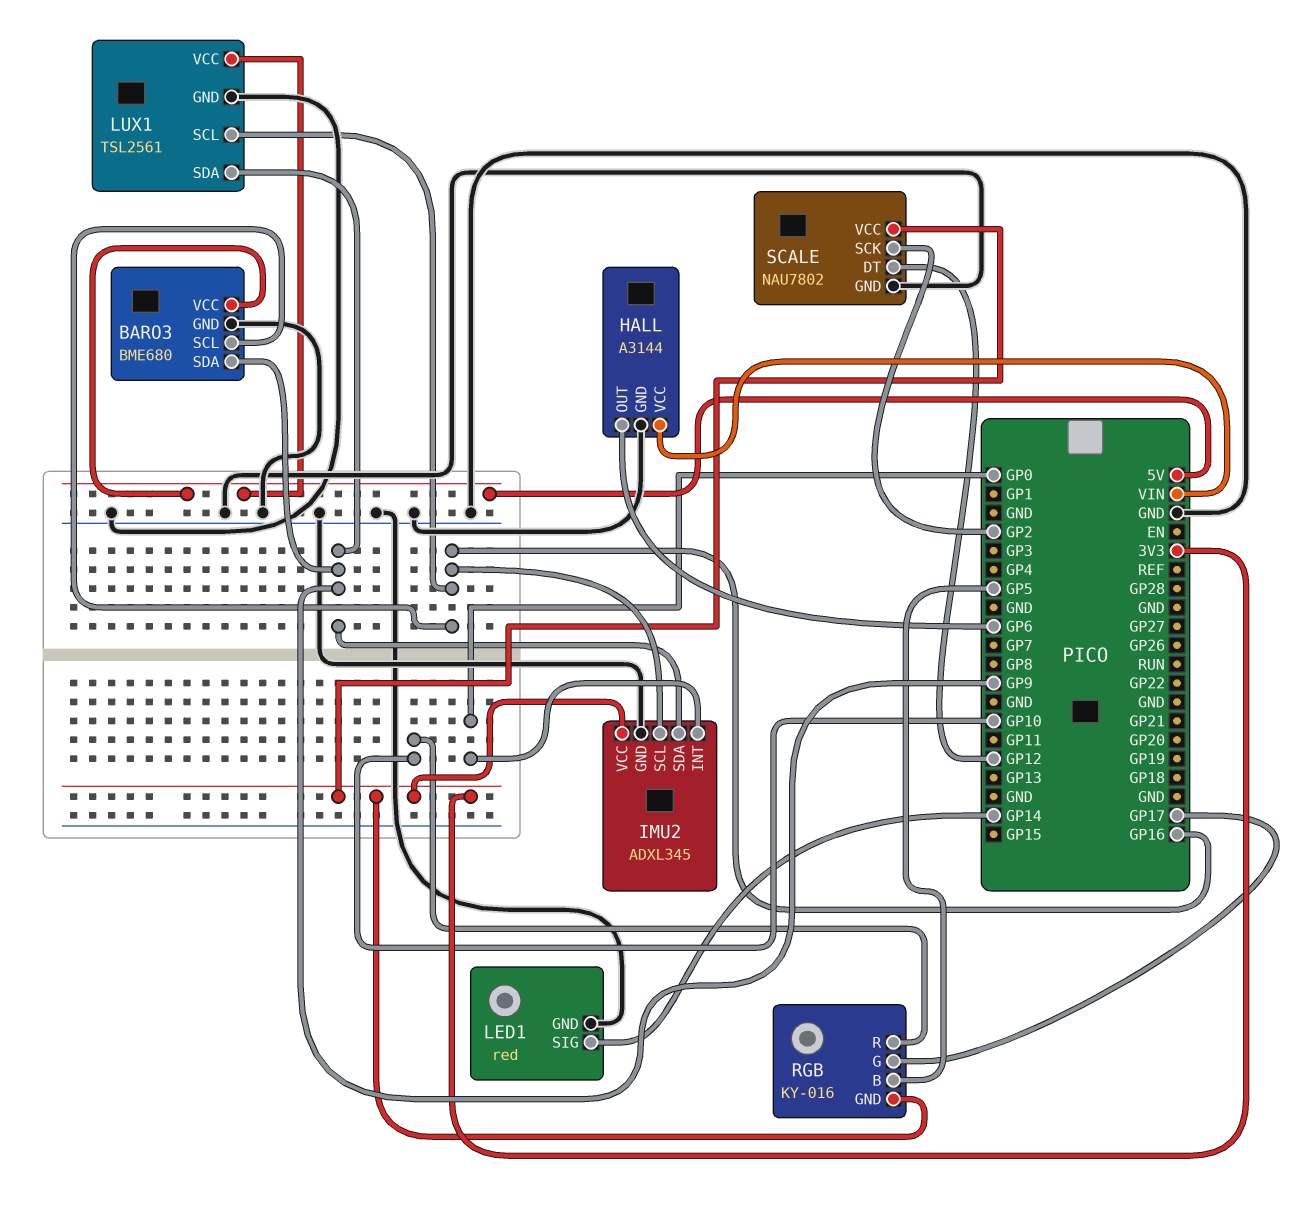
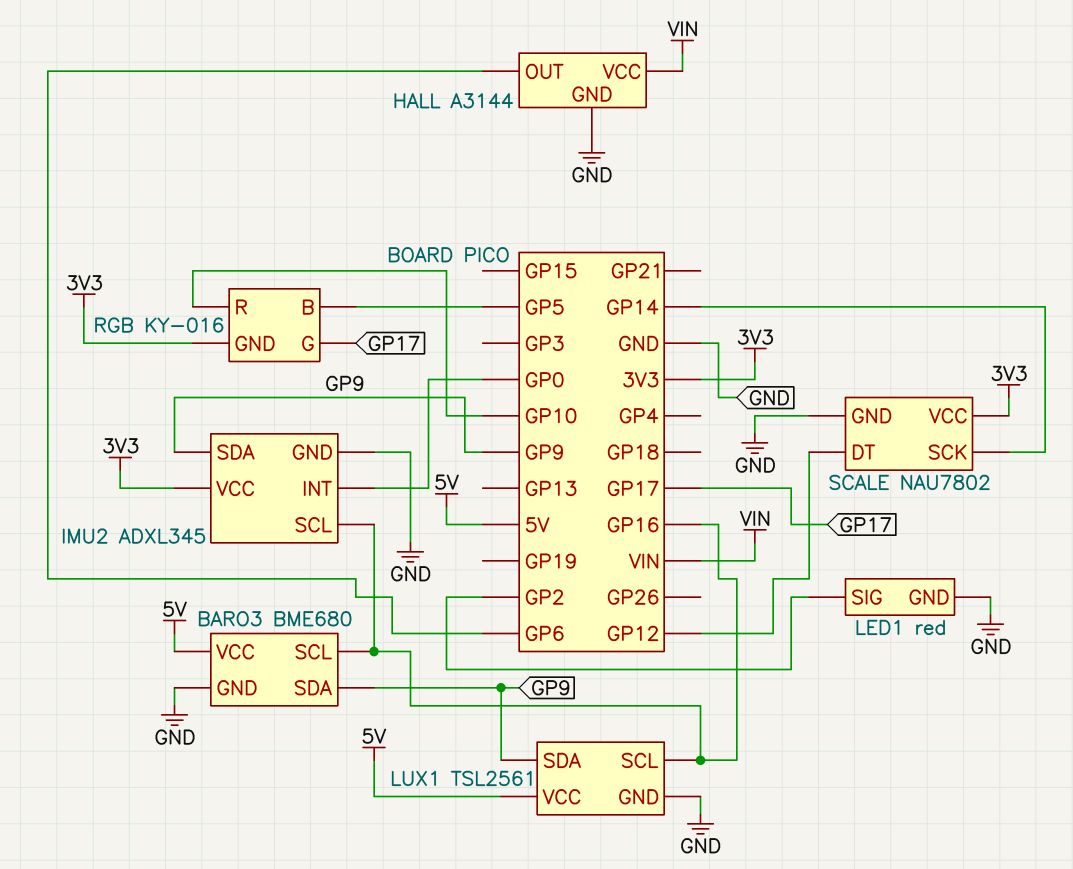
LED1 pin SIG: GP14 -> GP2
SCALE pin SCK: GP2 -> GP14

